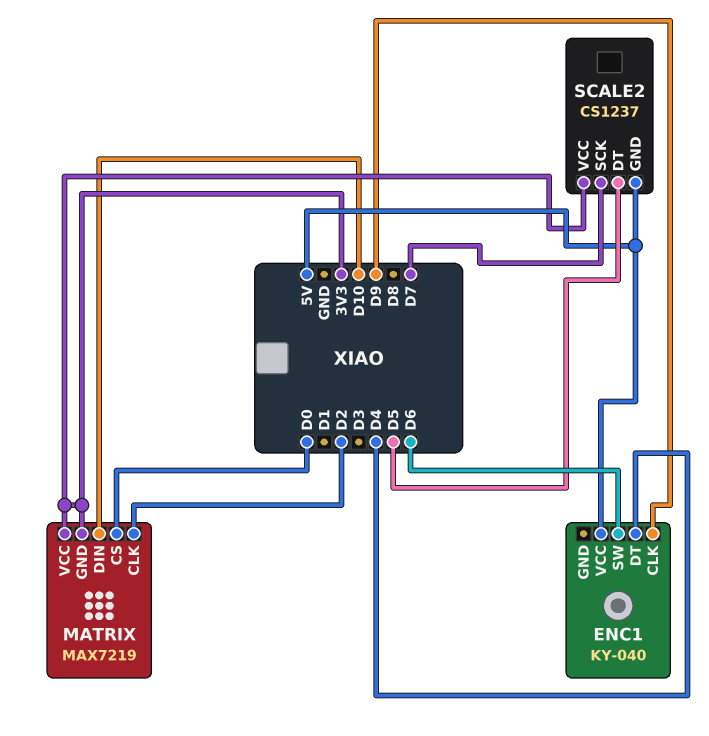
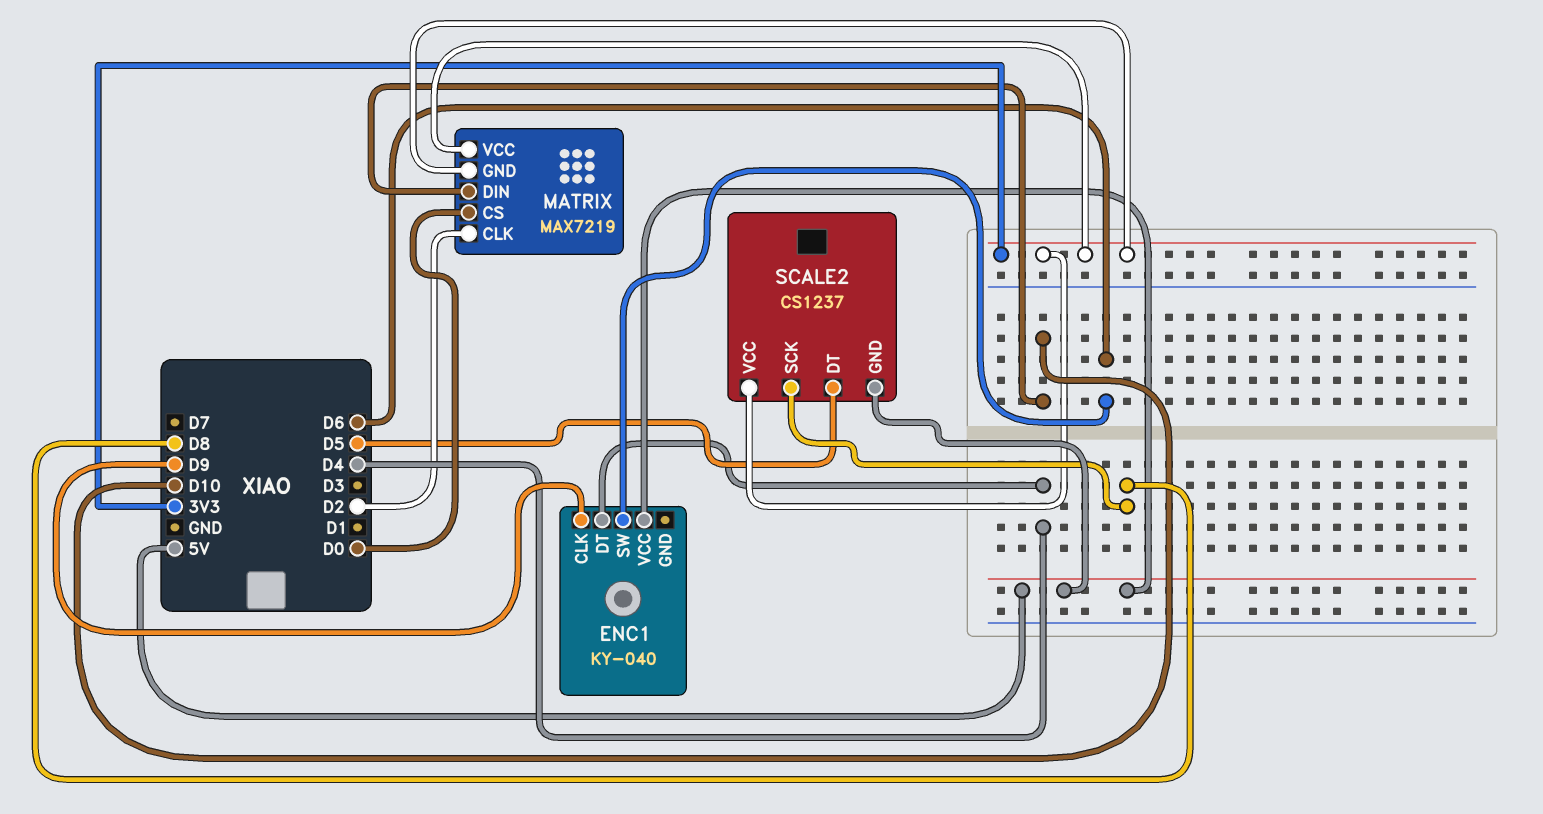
SCALE2 pin SCK: D7 -> D8

